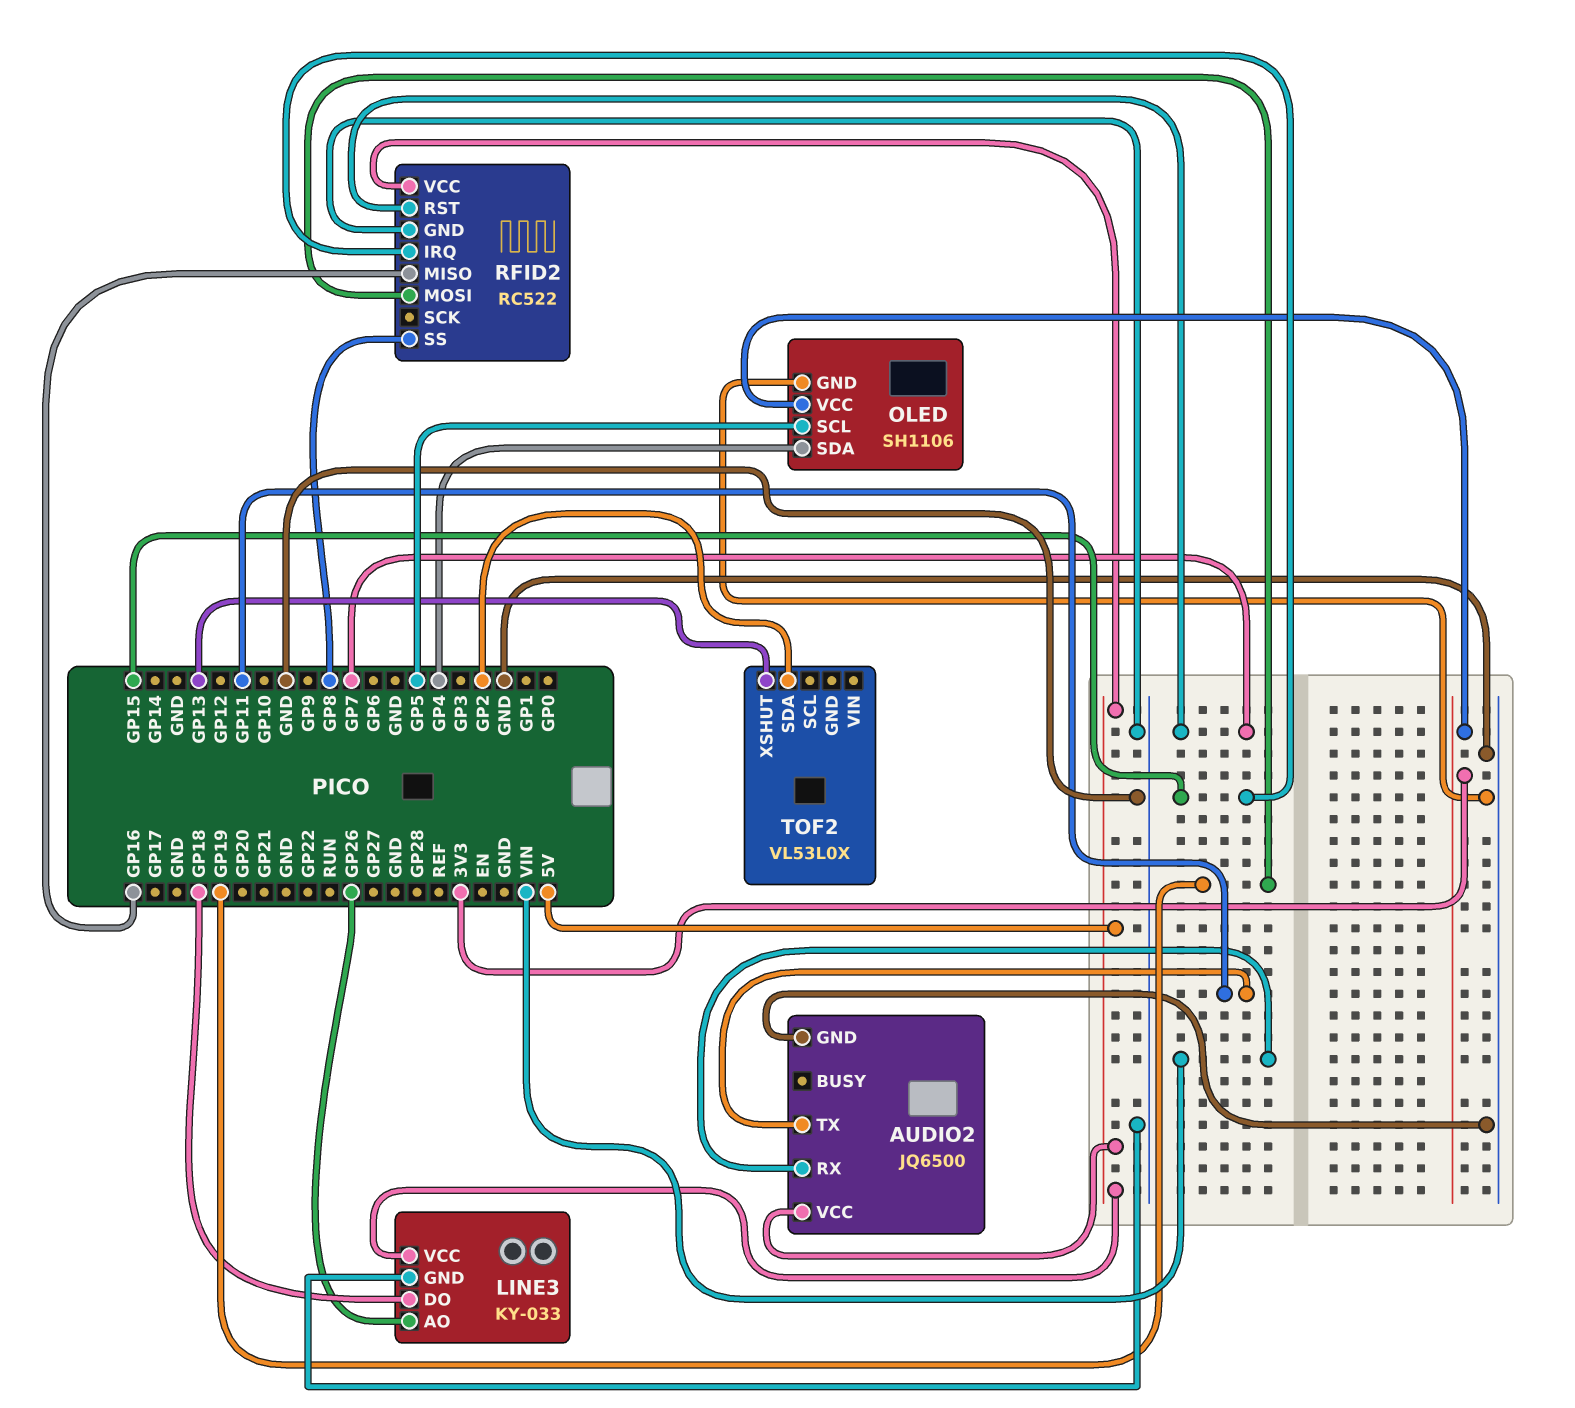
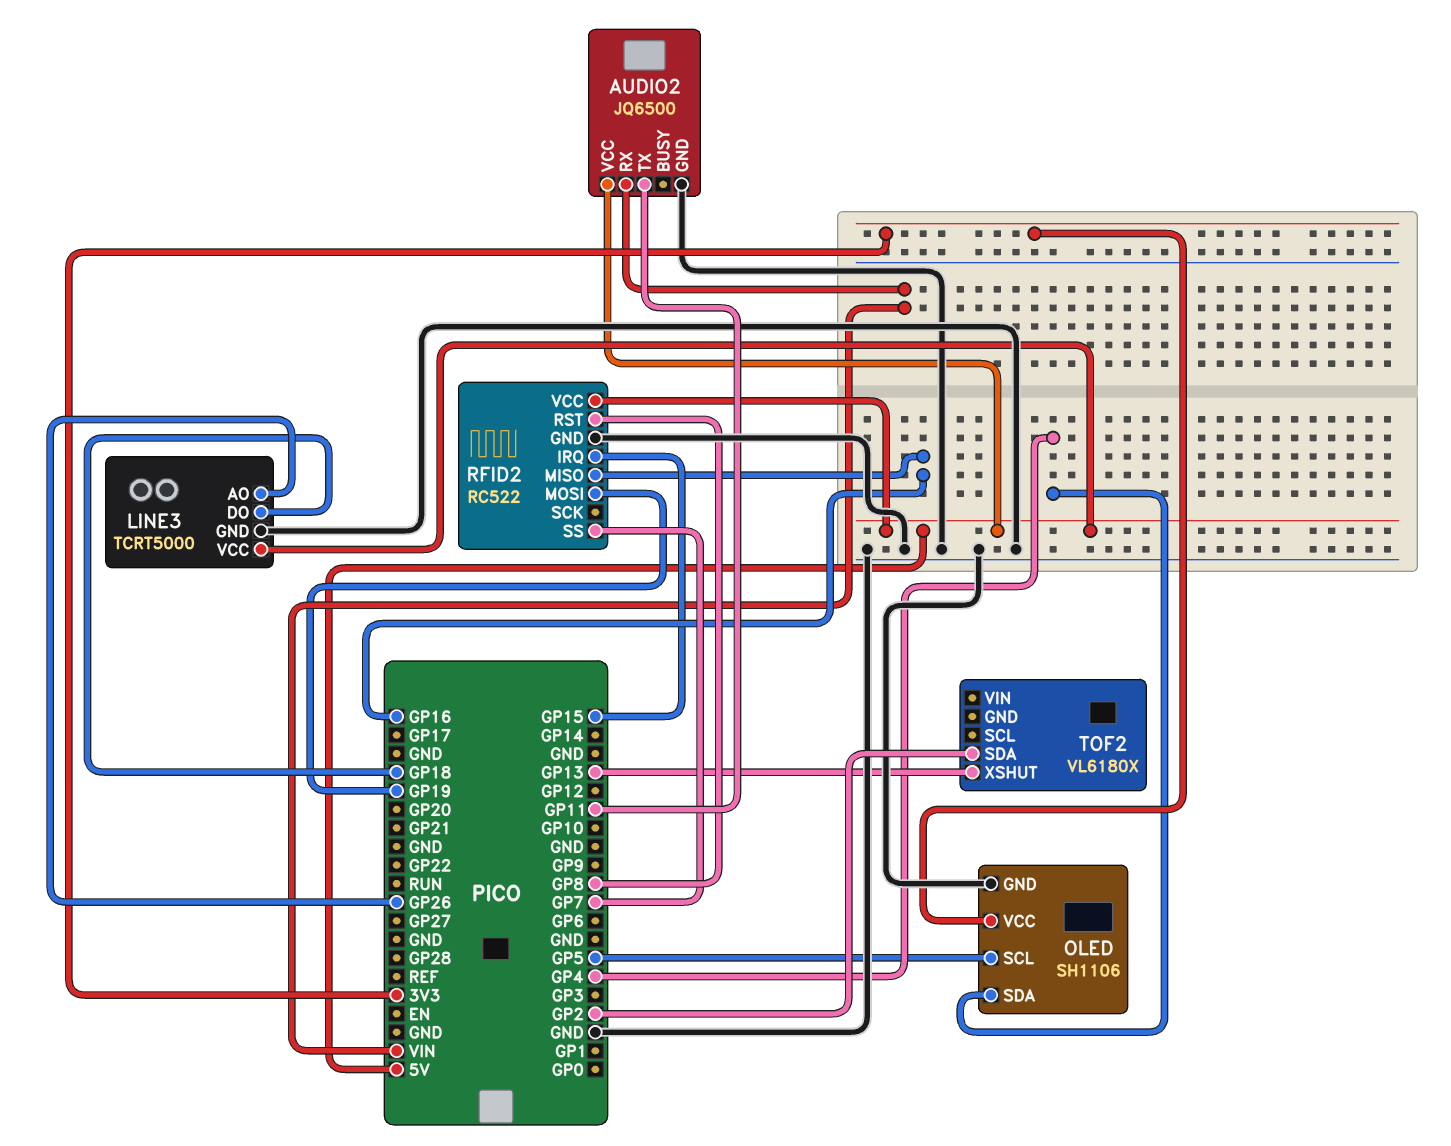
LINE3: KY-033 -> TCRT5000
RFID2 pin RST: GP7 -> GP8
RFID2 pin SS: GP8 -> GP7
TOF2: VL53L0X -> VL6180X

